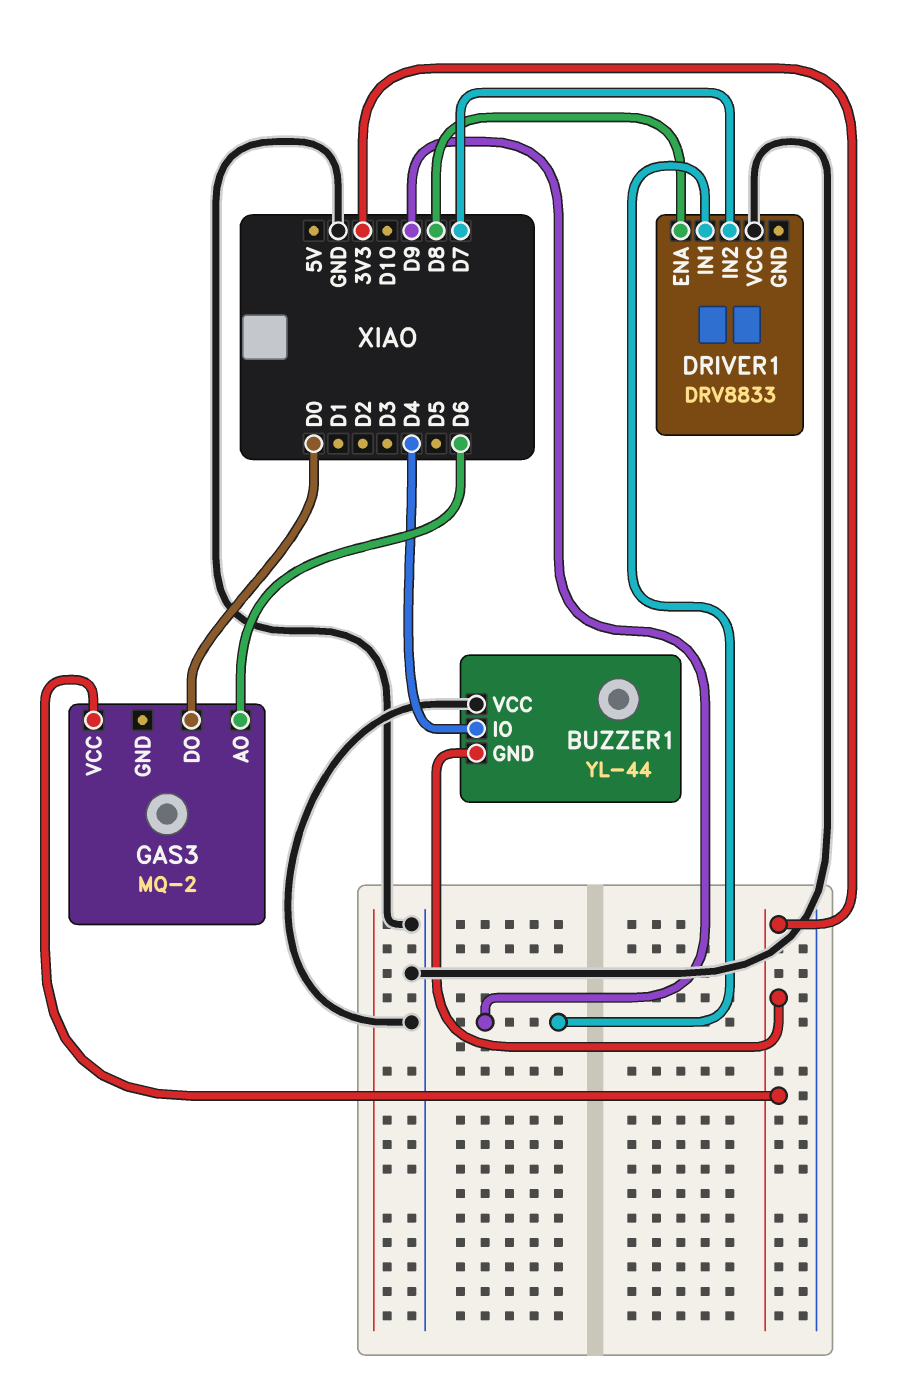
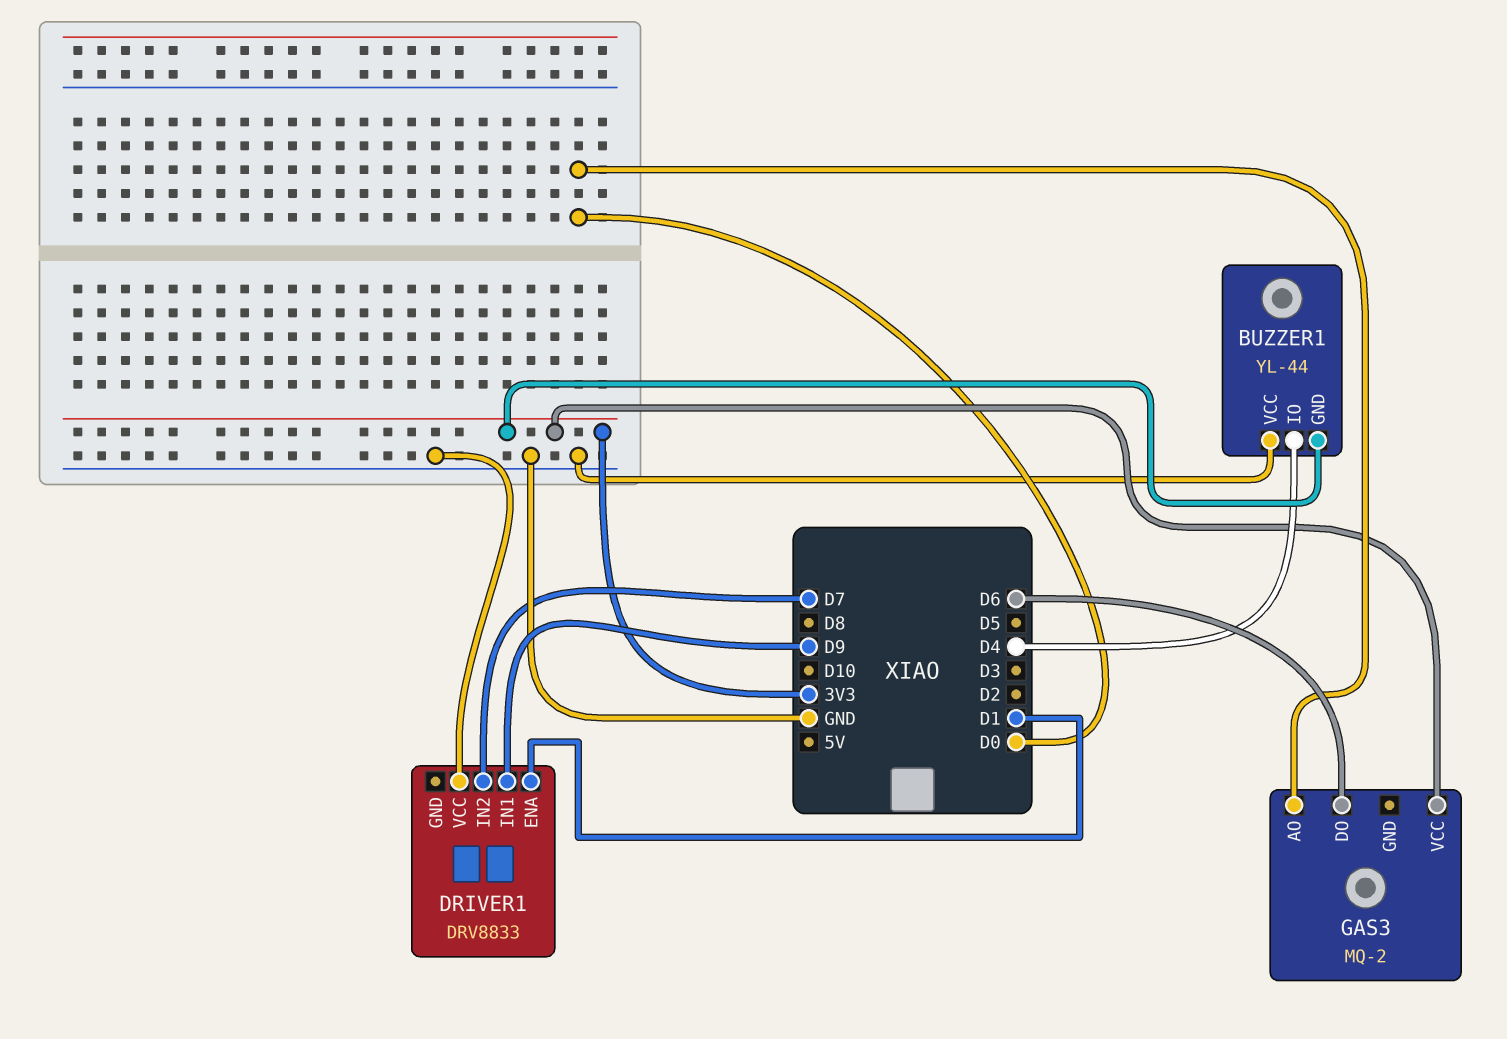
DRIVER1 pin ENA: D8 -> D1
GAS3 pin AO: D6 -> D0
GAS3 pin DO: D0 -> D6

